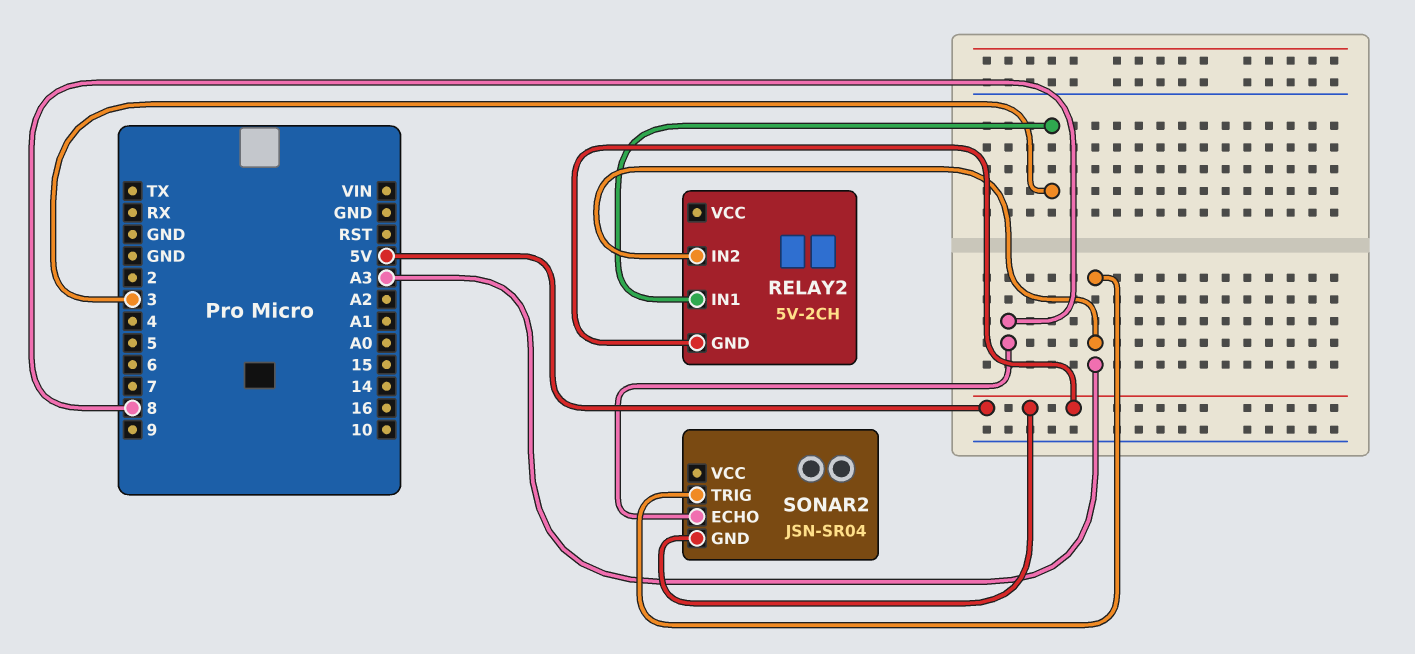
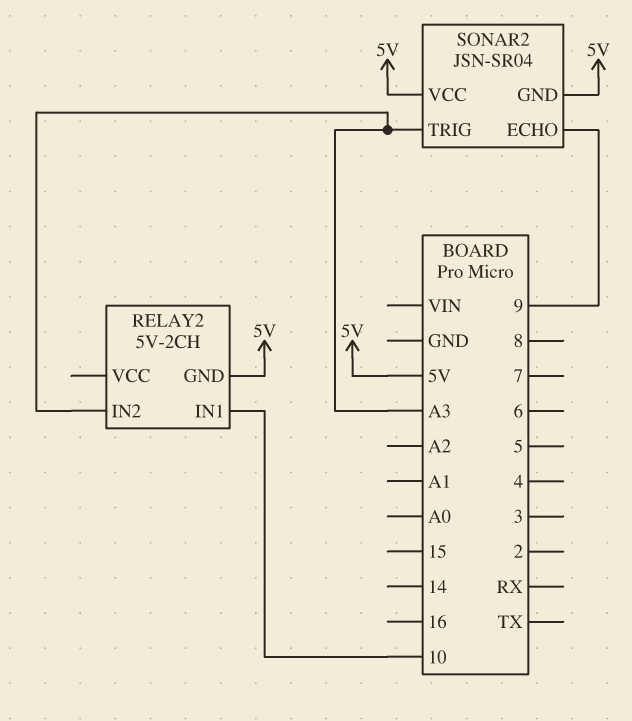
RELAY2 pin IN1: 3 -> 10
SONAR2 pin ECHO: 8 -> 9
SONAR2 pin VCC: none -> 5V

